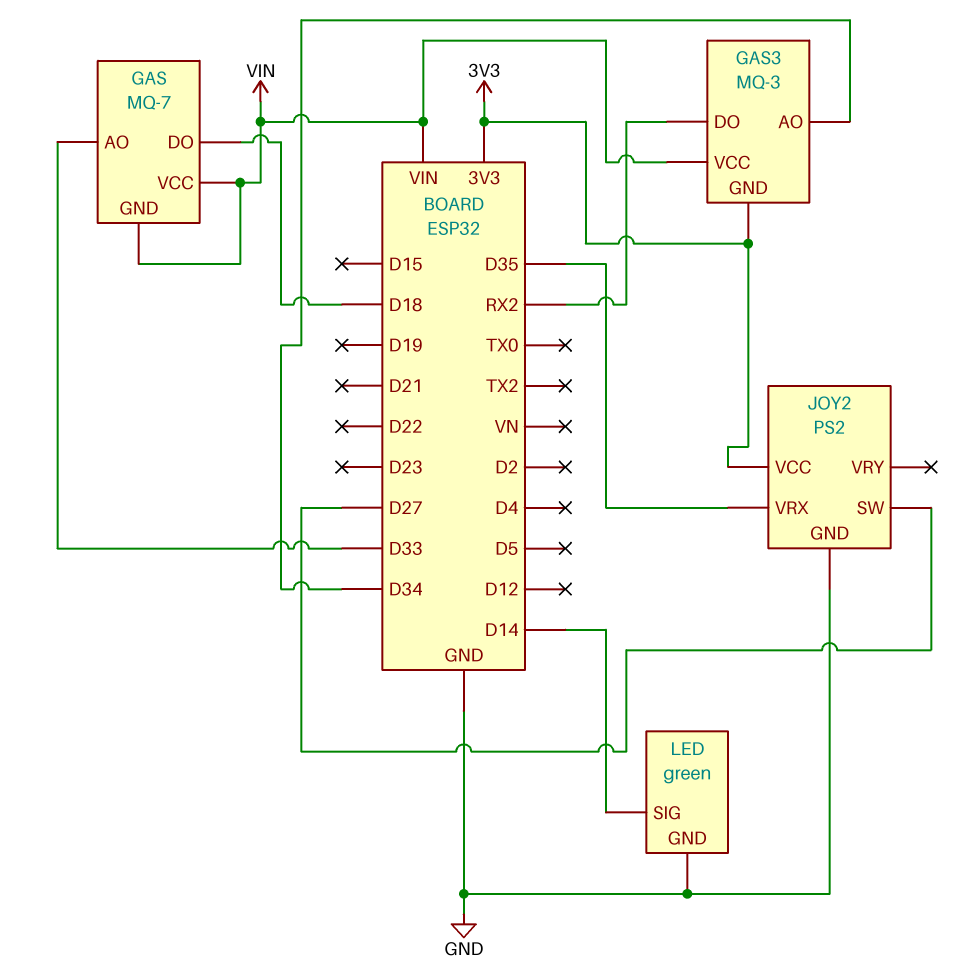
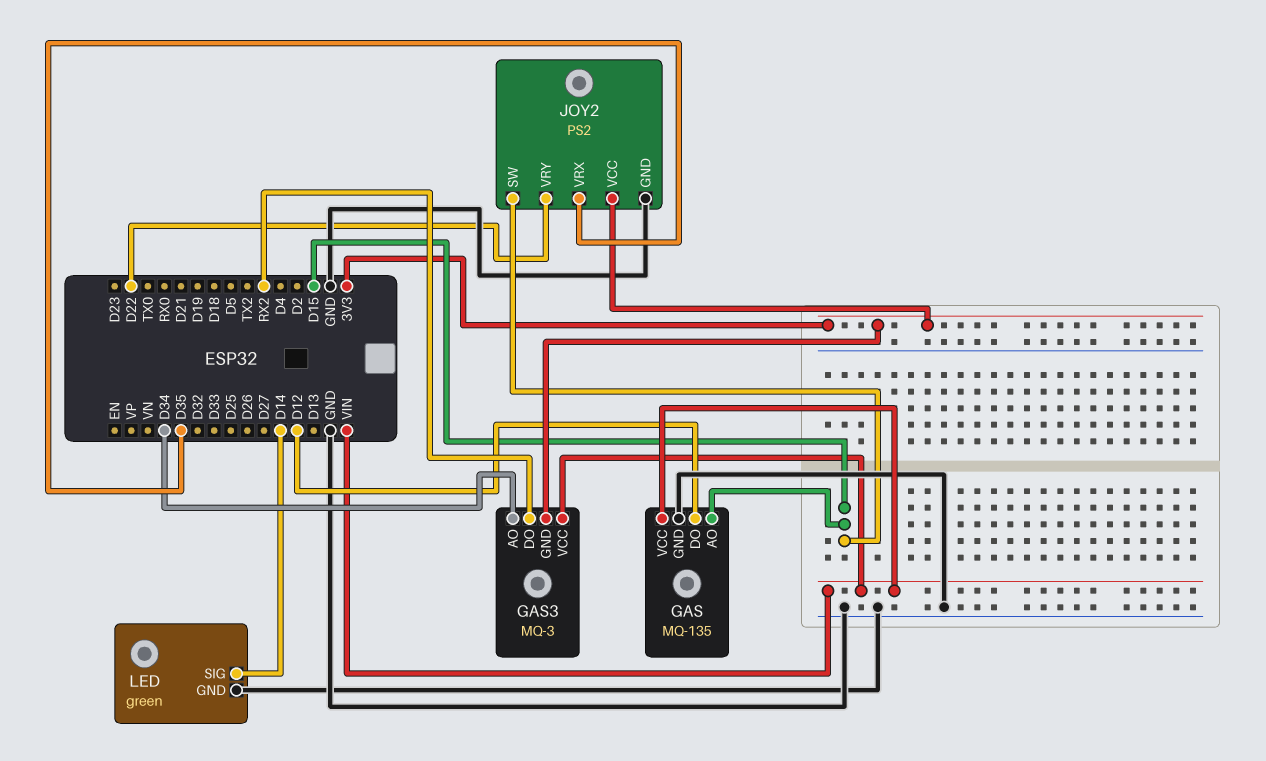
GAS: MQ-7 -> MQ-135
GAS pin AO: D33 -> D15
GAS pin DO: D18 -> D12
GAS pin GND: VIN -> GND
JOY2 pin SW: D27 -> D15
JOY2 pin VRY: none -> D22

